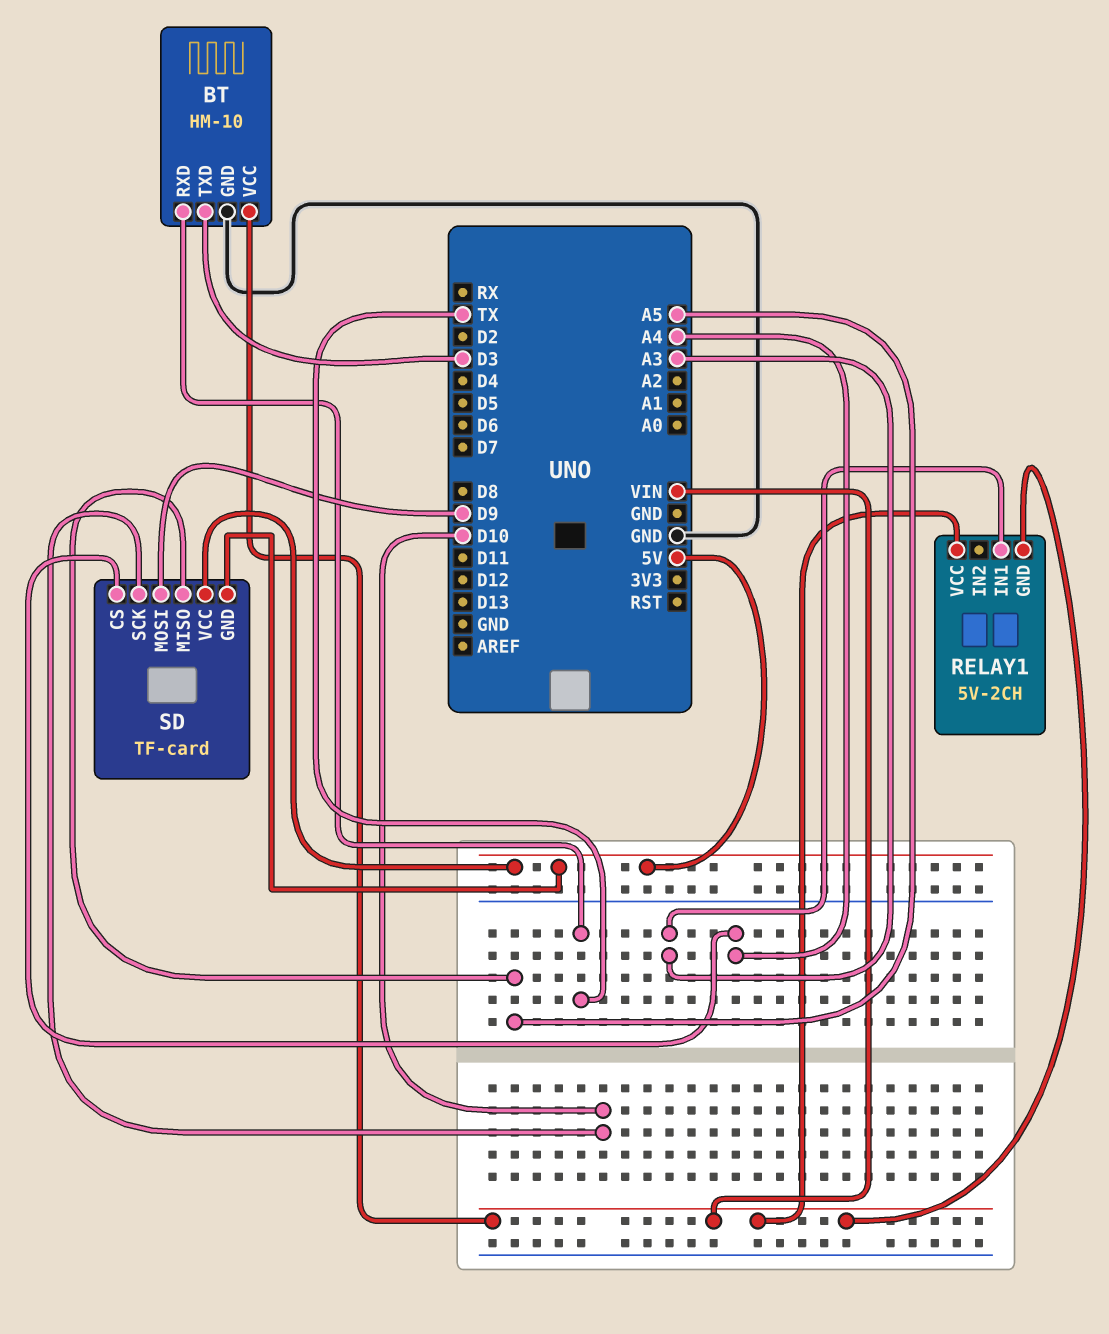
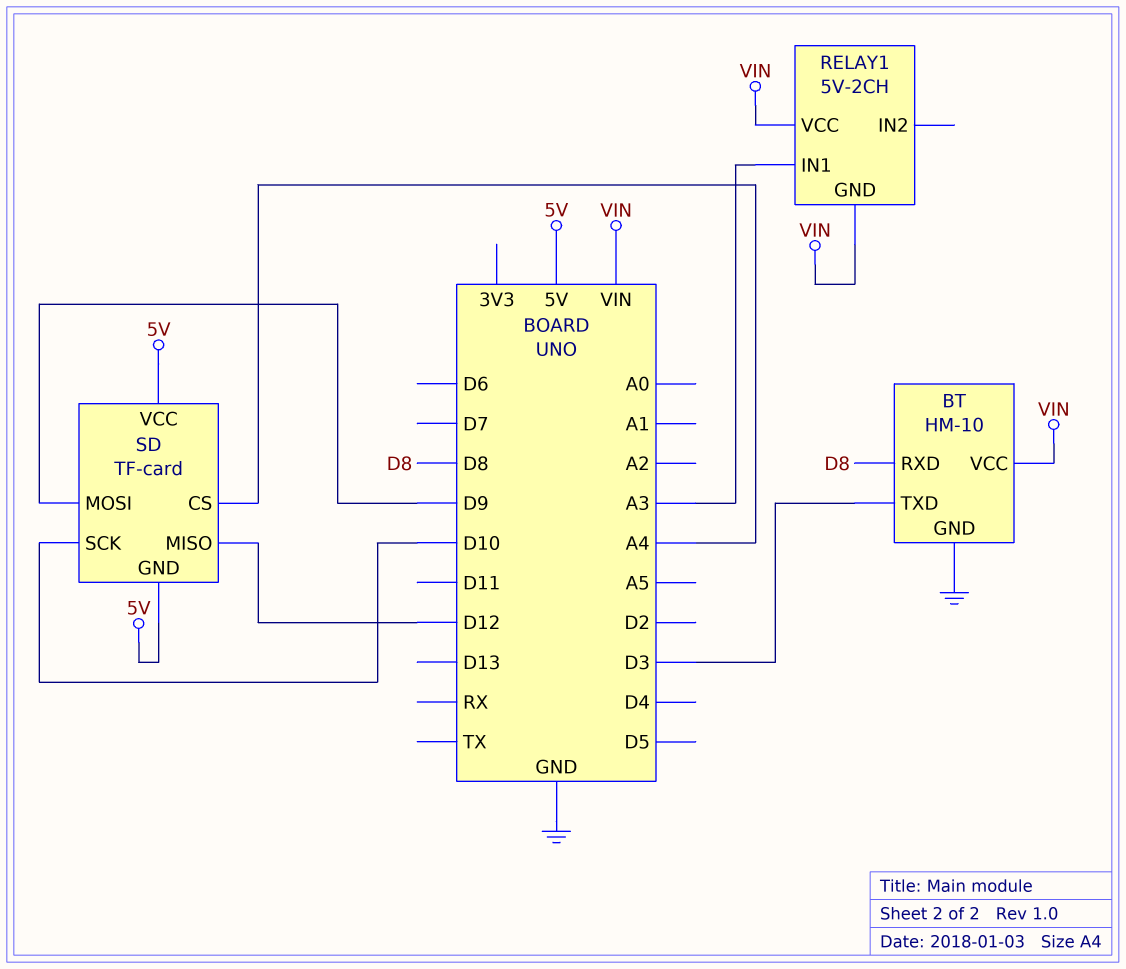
BT pin RXD: TX -> D8
SD pin MISO: A5 -> D12

